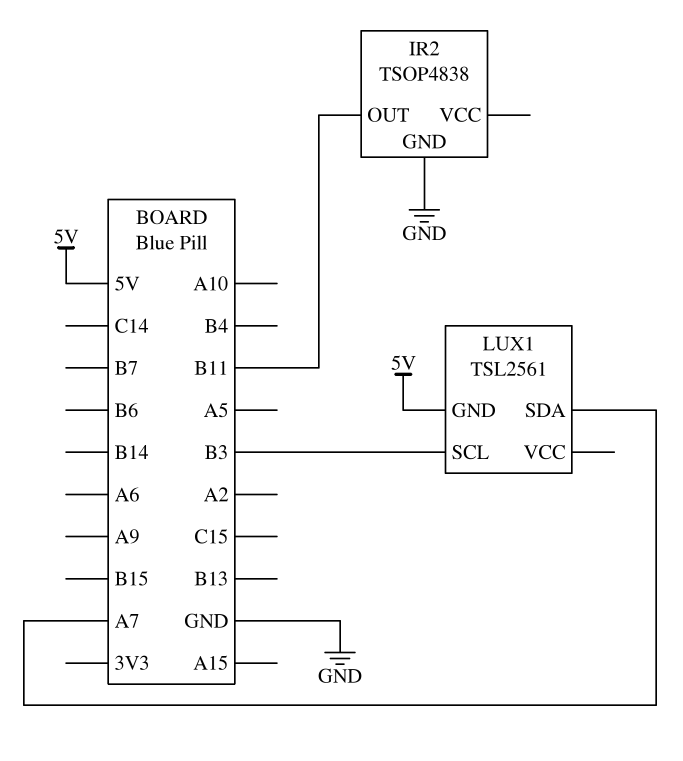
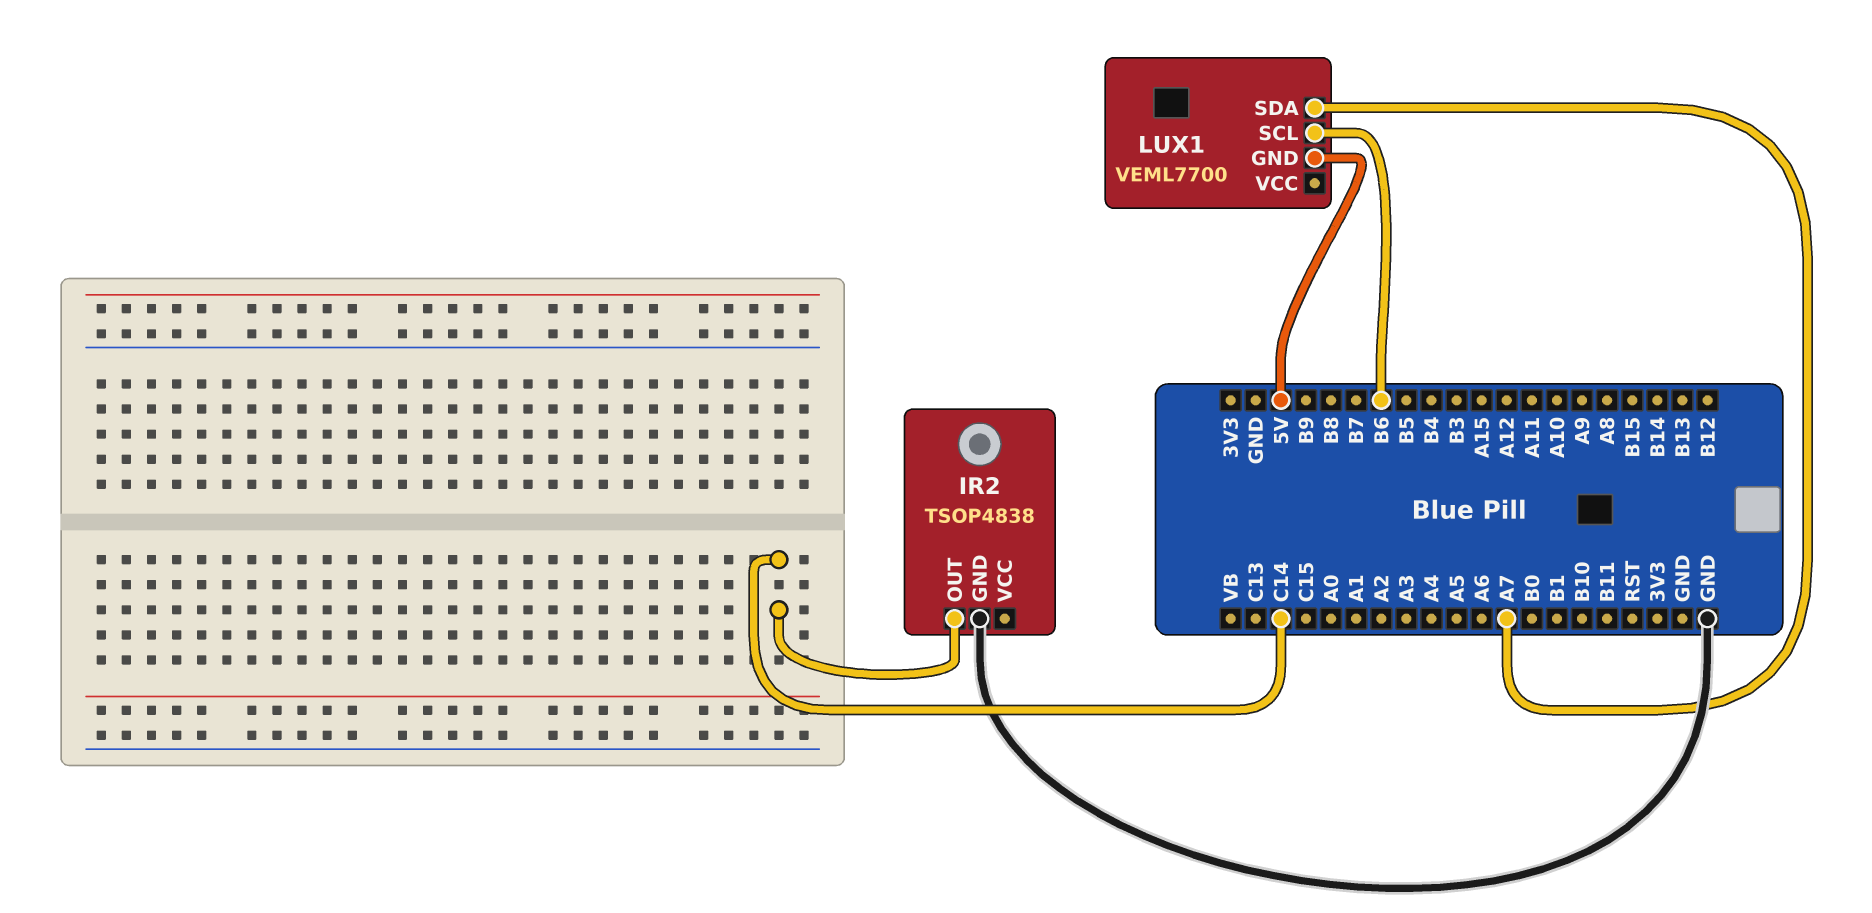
IR2 pin OUT: B11 -> C14
LUX1: TSL2561 -> VEML7700
LUX1 pin SCL: B3 -> B6

